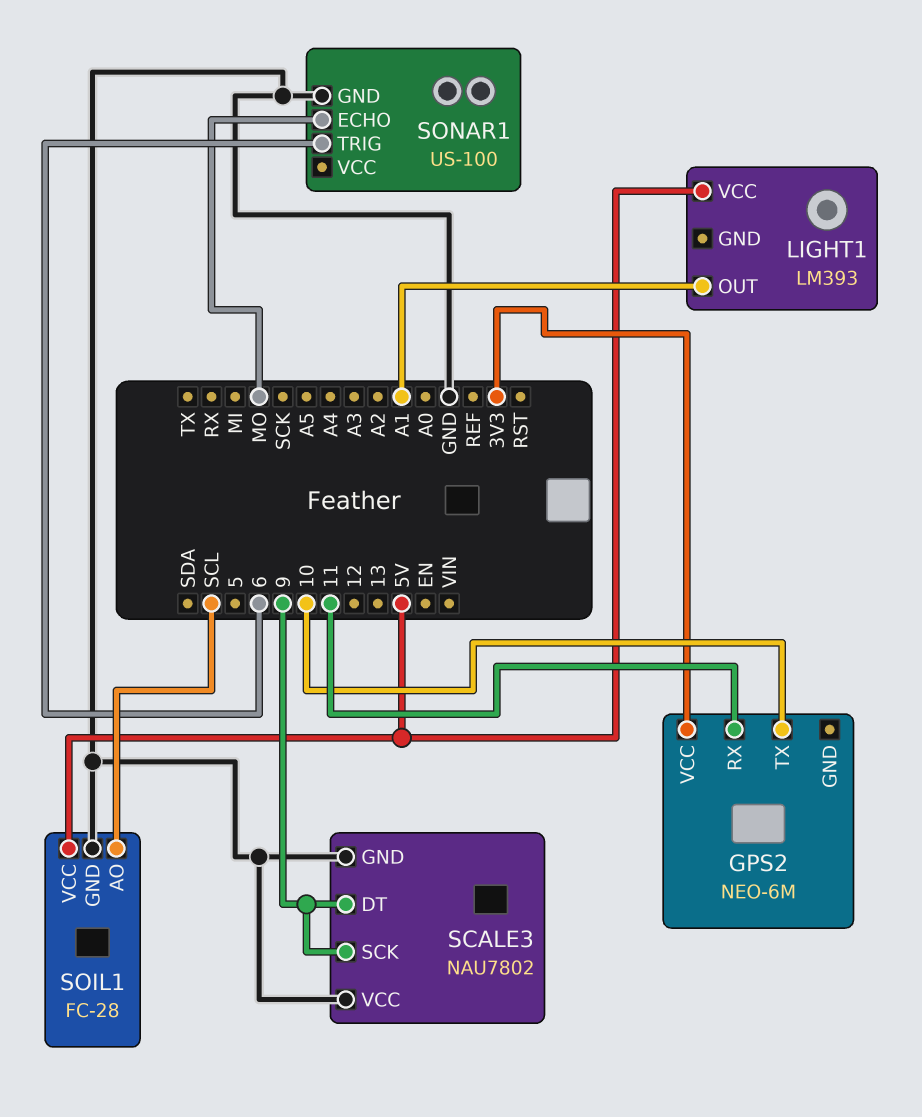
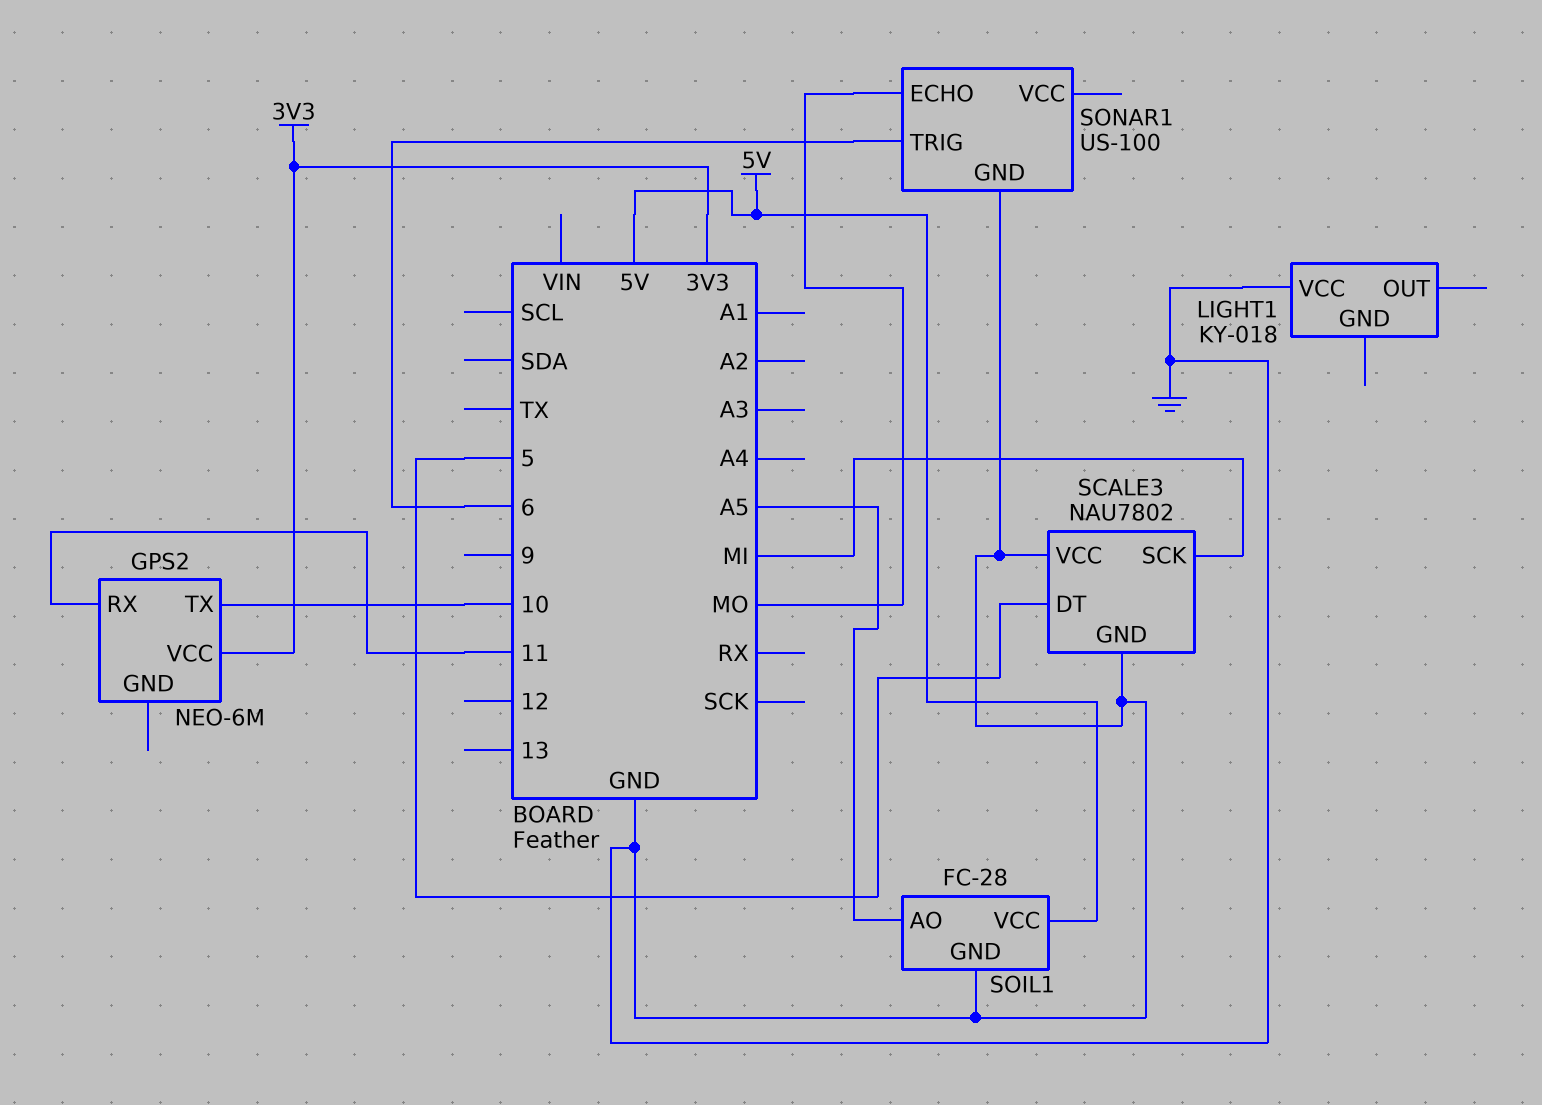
LIGHT1: LM393 -> KY-018
LIGHT1 pin OUT: A1 -> none
LIGHT1 pin VCC: 5V -> GND
SCALE3 pin DT: 9 -> 5
SCALE3 pin SCK: 9 -> MI
SOIL1 pin AO: SCL -> A5

